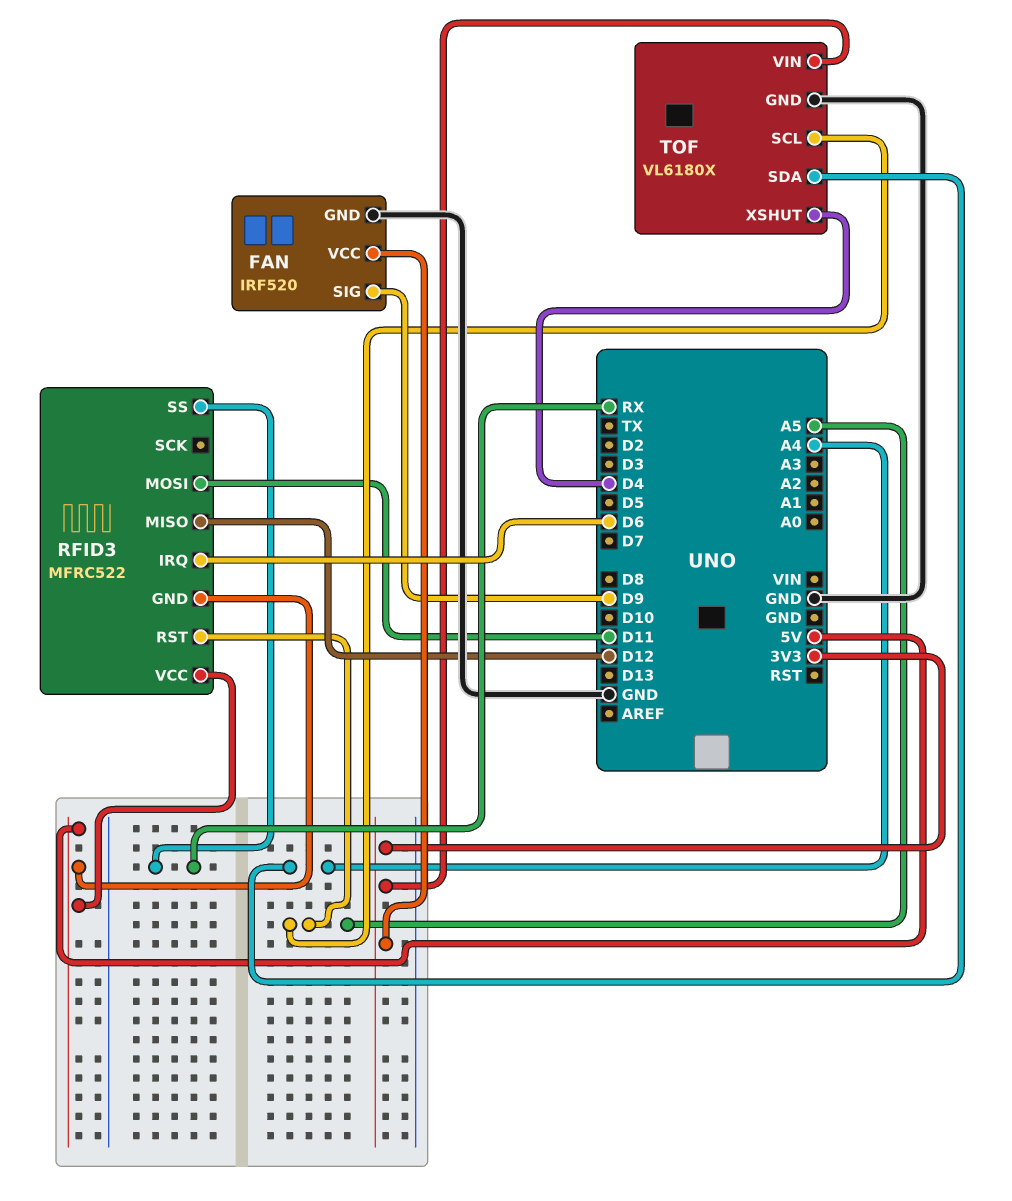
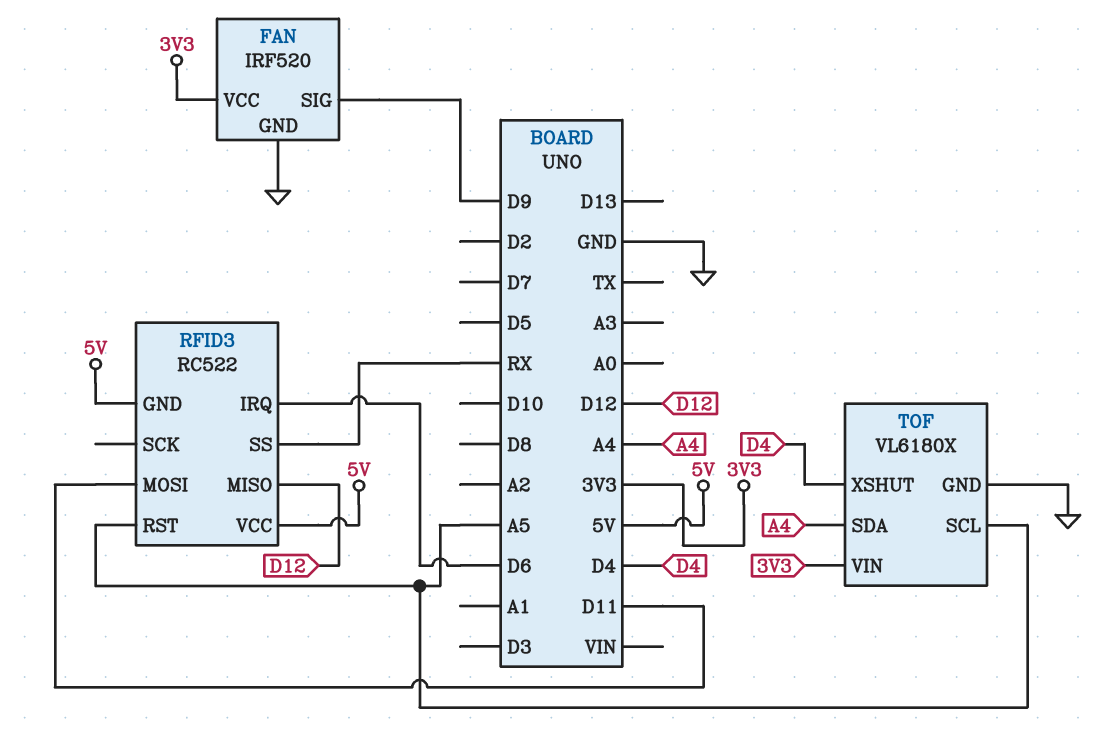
RFID3: MFRC522 -> RC522

